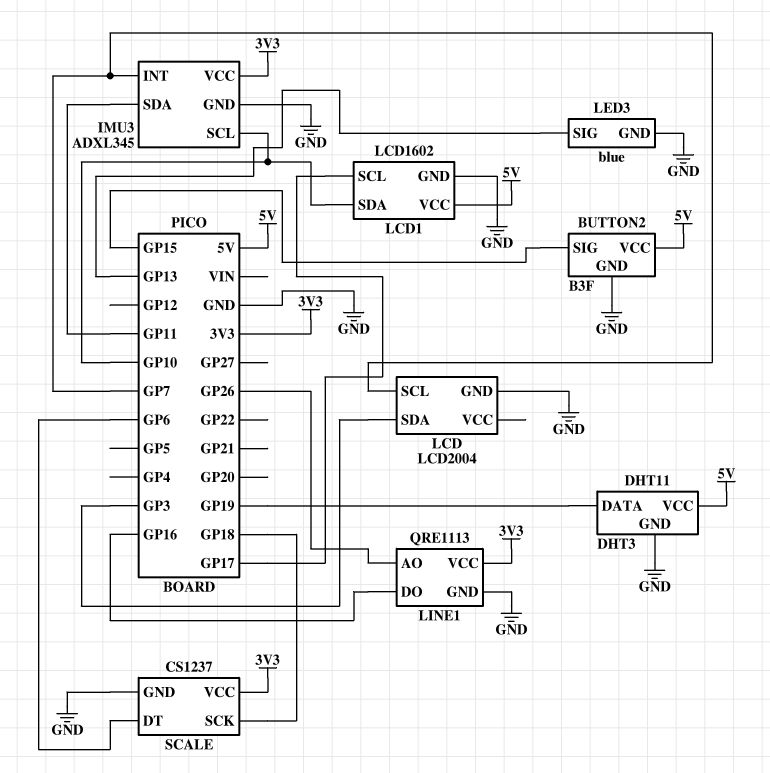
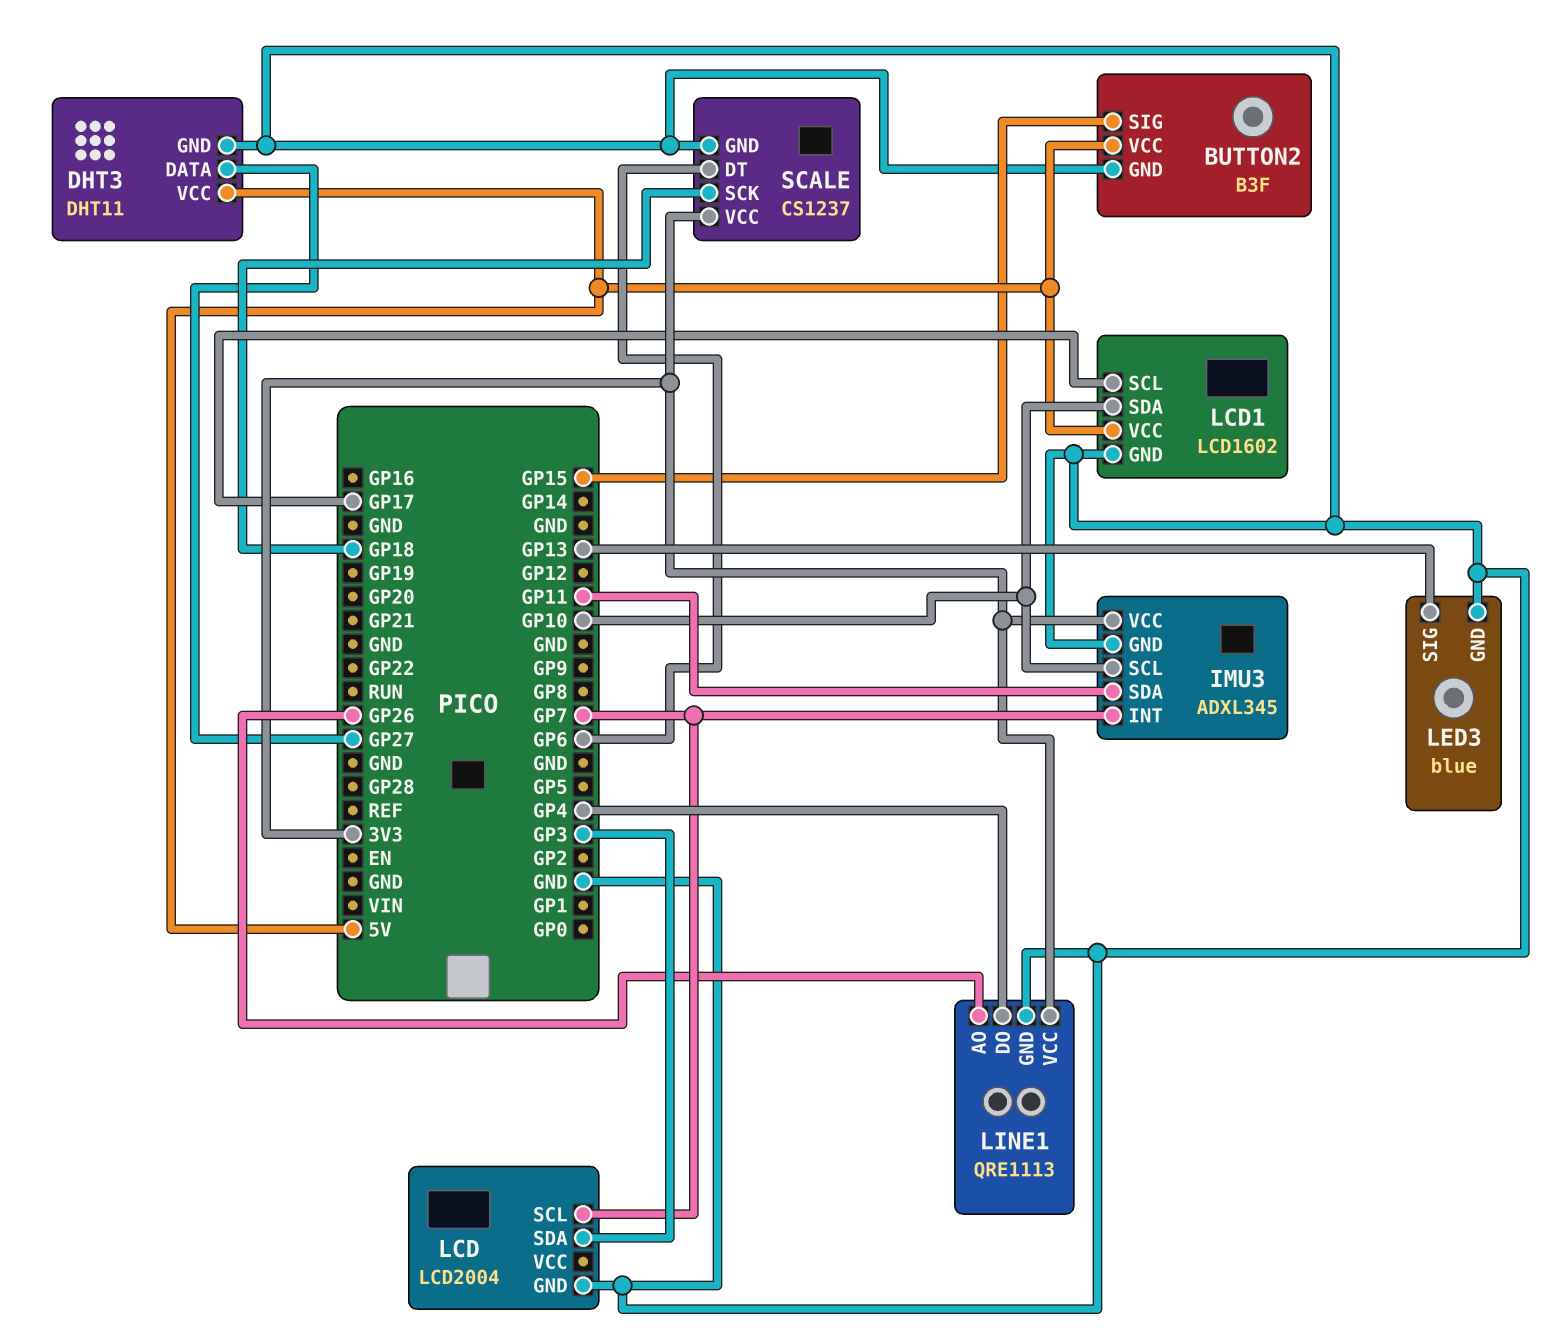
DHT3 pin DATA: GP19 -> GP27
LINE1 pin DO: GP16 -> GP4

